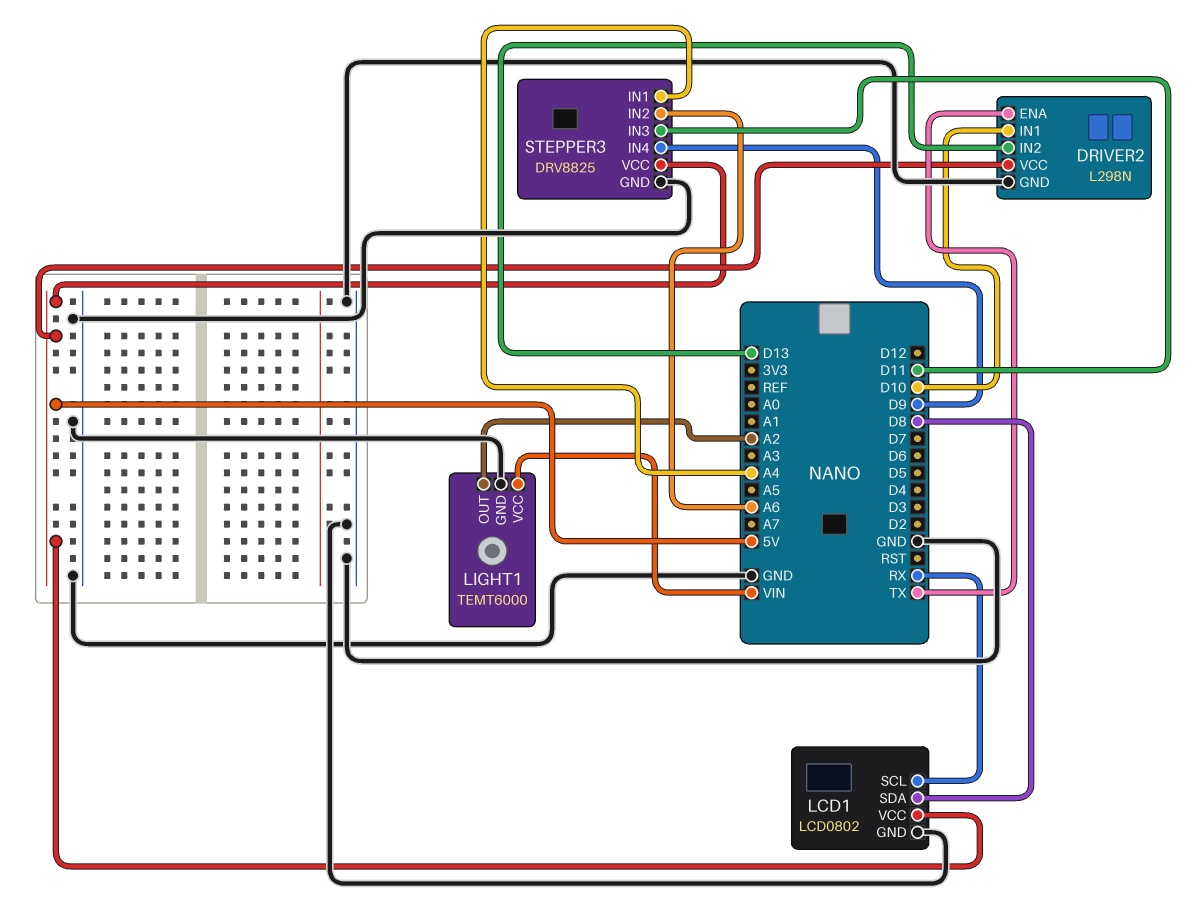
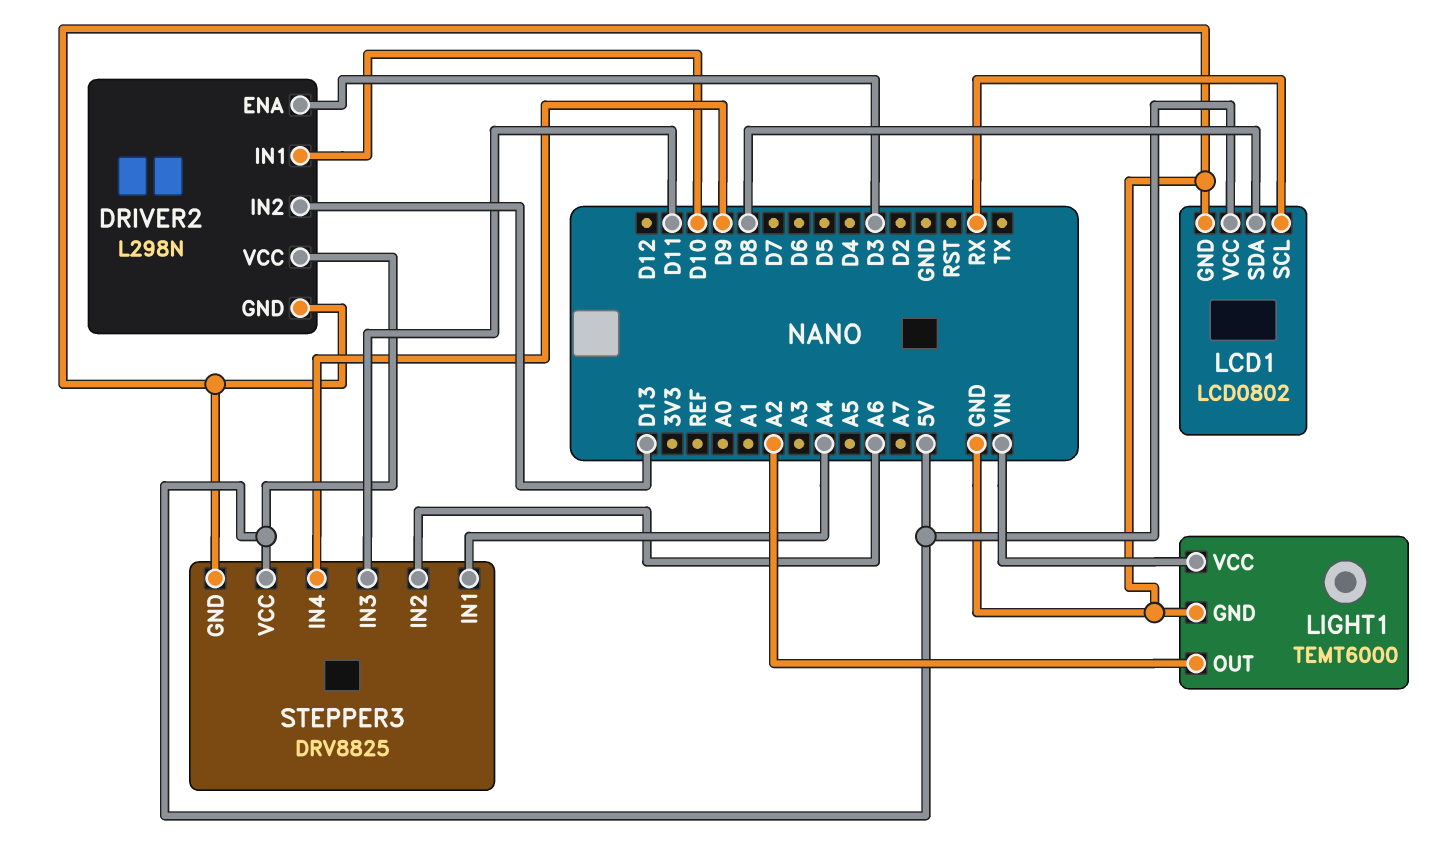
DRIVER2 pin ENA: TX -> D3

